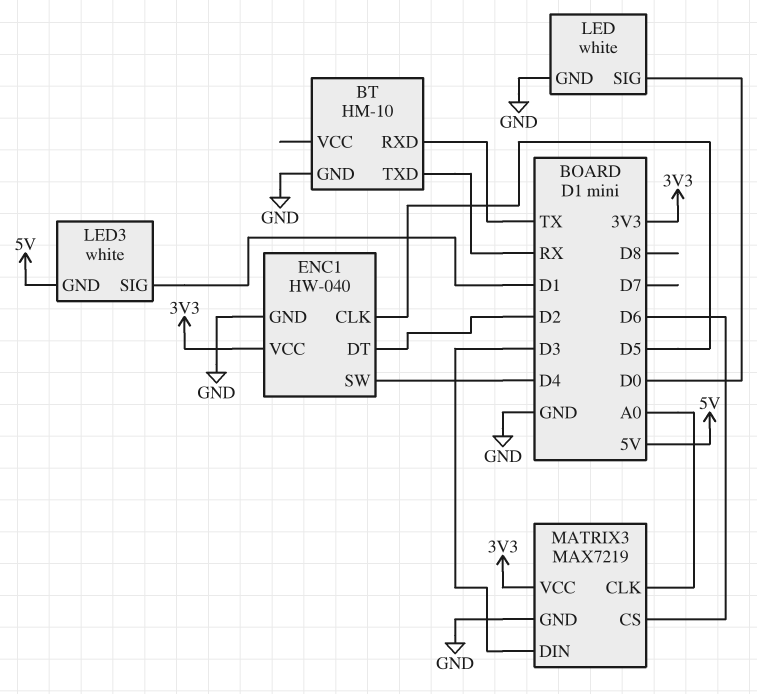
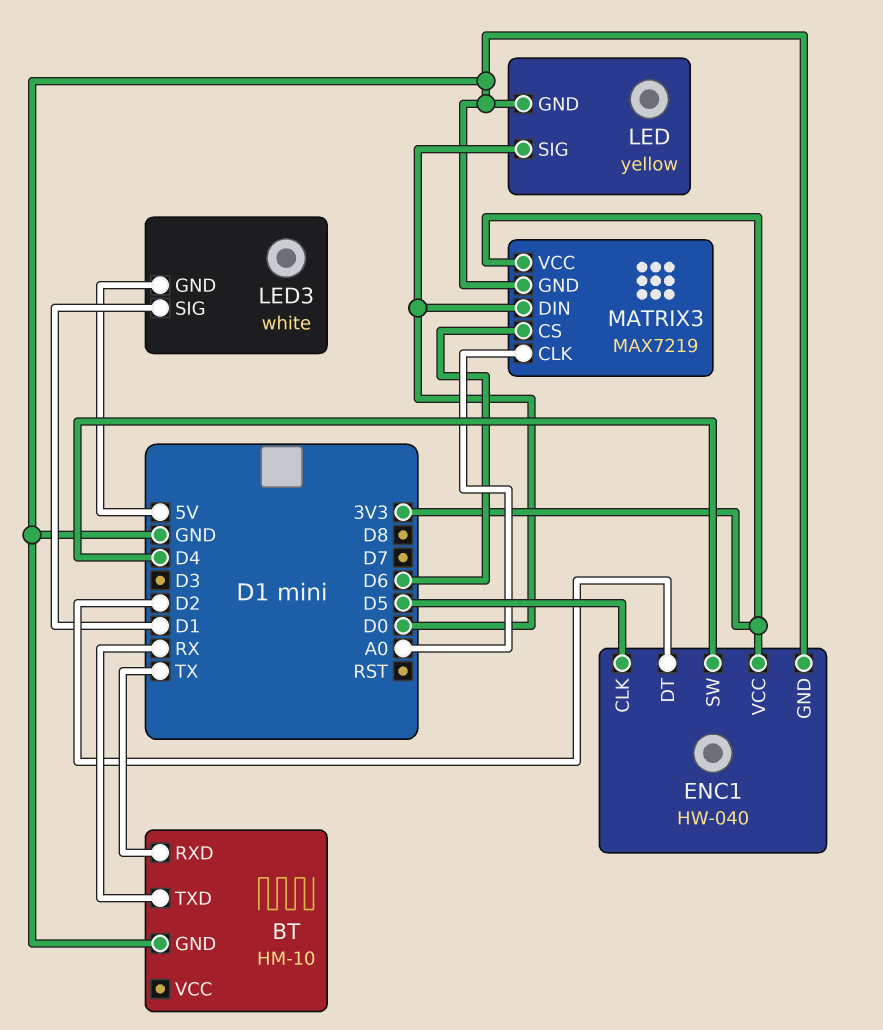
LED: white -> yellow
MATRIX3 pin DIN: D3 -> D0

